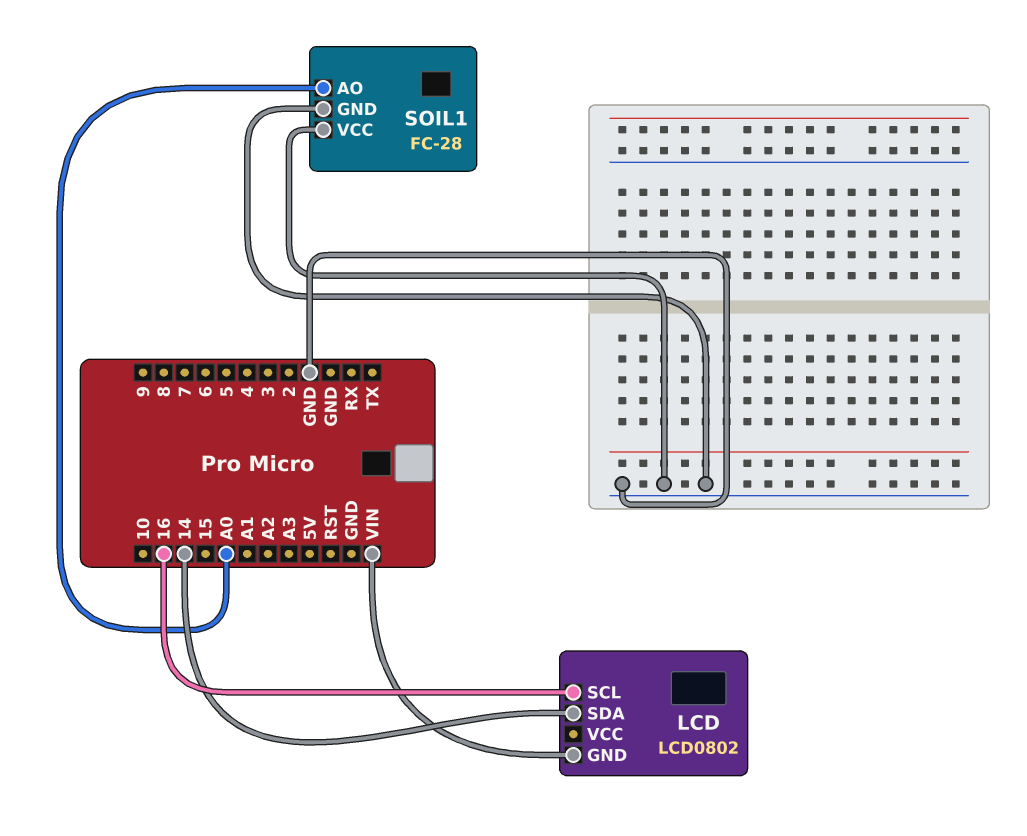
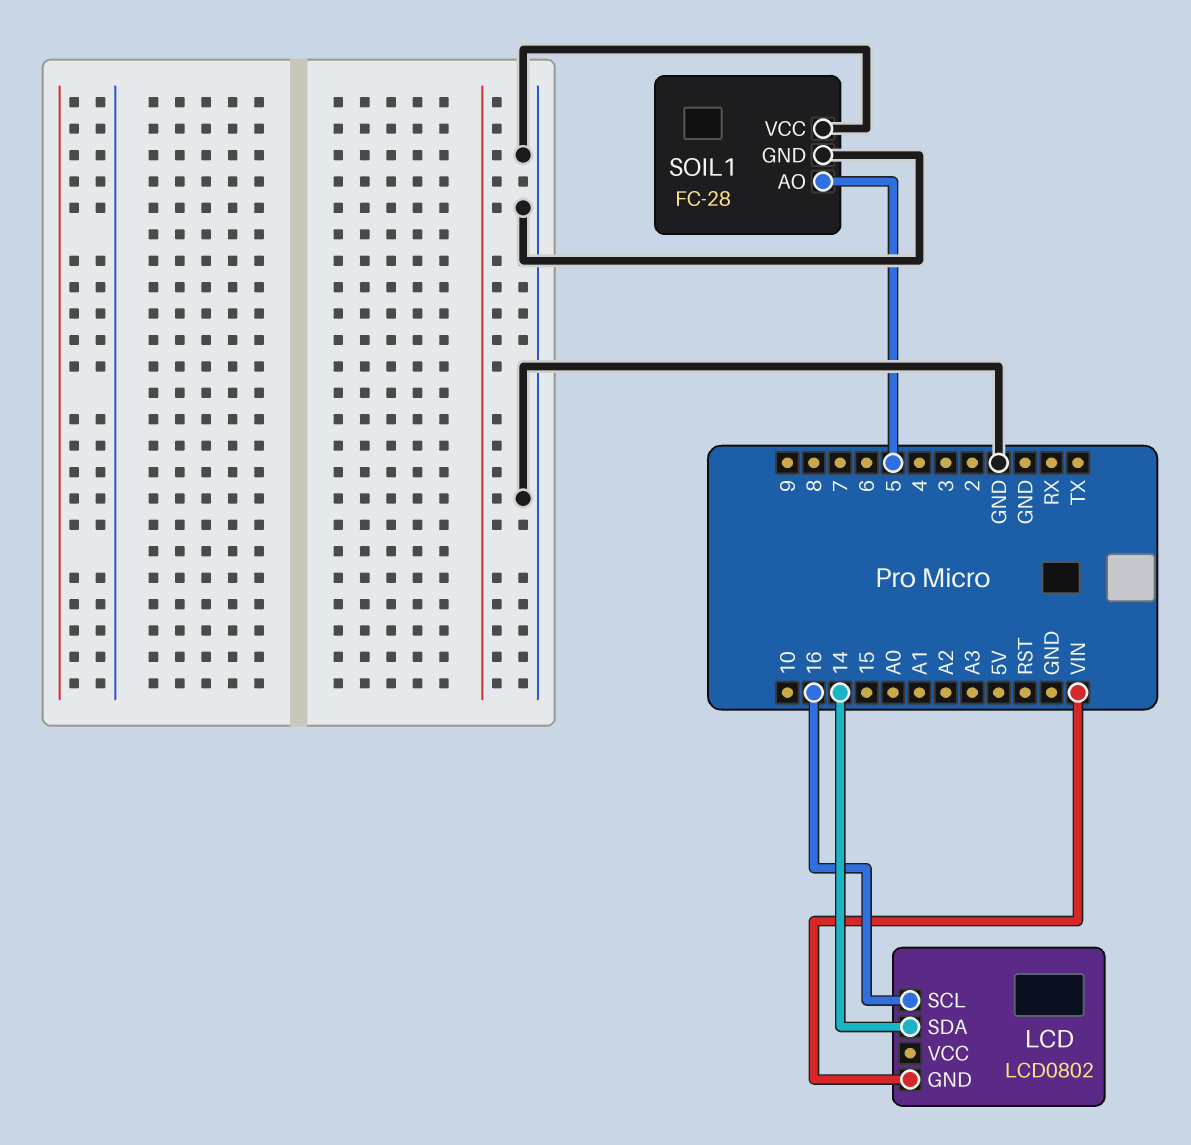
SOIL1 pin AO: A0 -> 5

